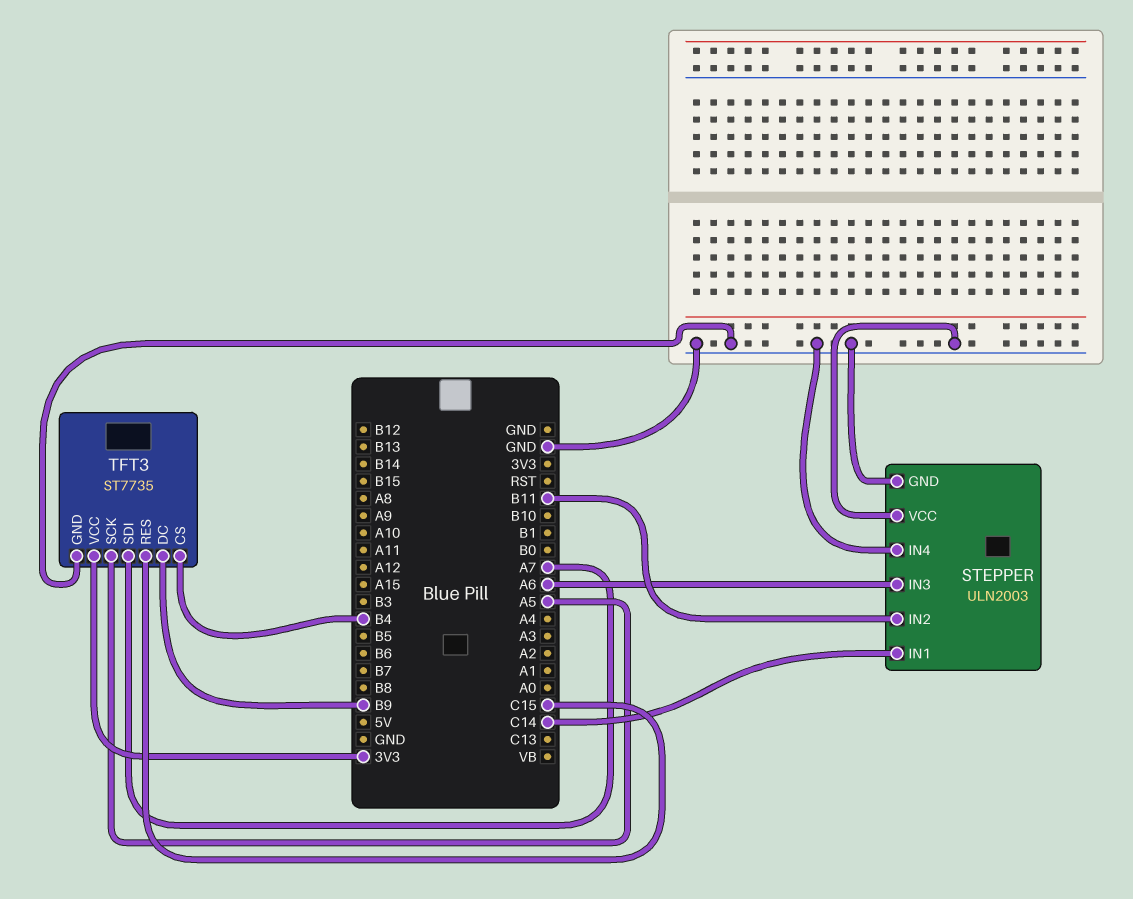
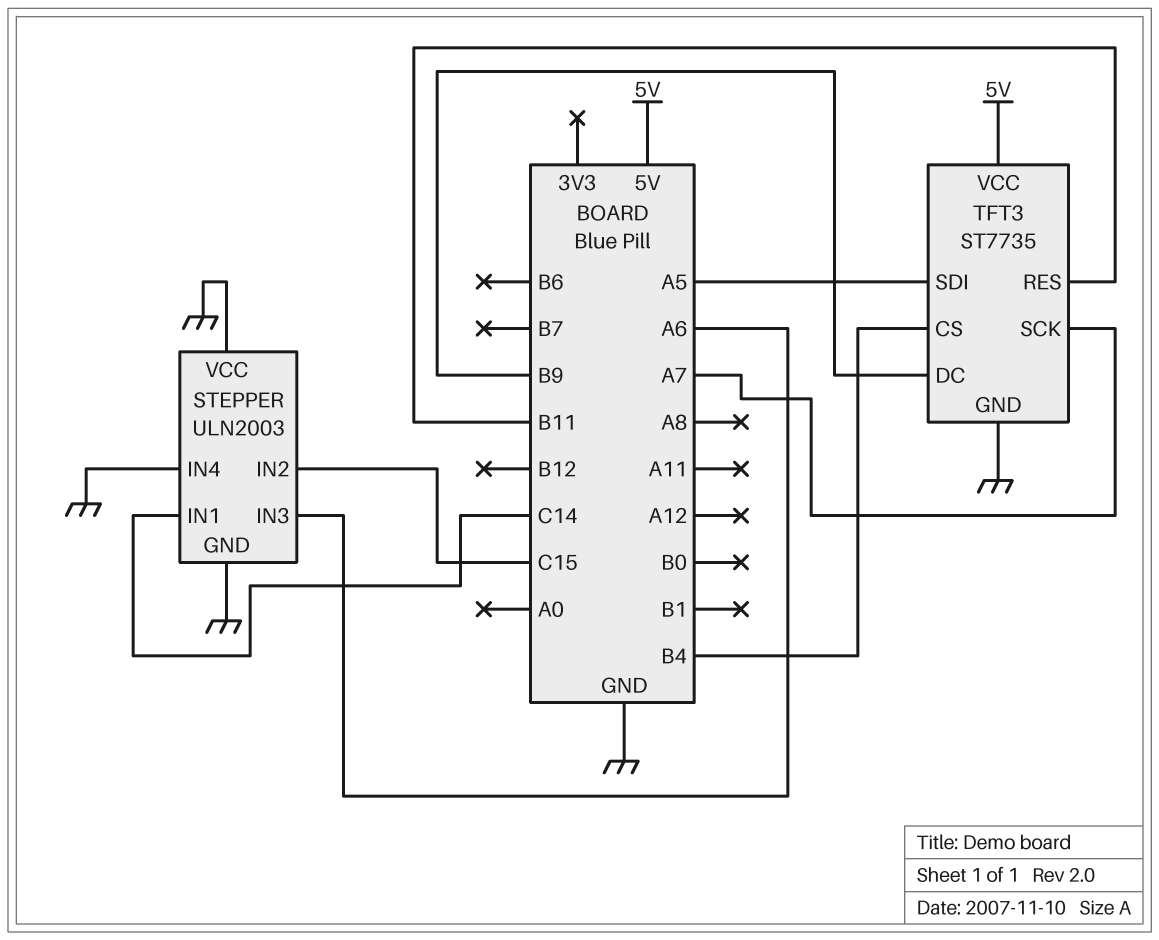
STEPPER pin IN2: B11 -> C15
TFT3 pin RES: C15 -> B11
TFT3 pin SCK: A5 -> A7
TFT3 pin SDI: A7 -> A5
TFT3 pin VCC: 3V3 -> 5V

